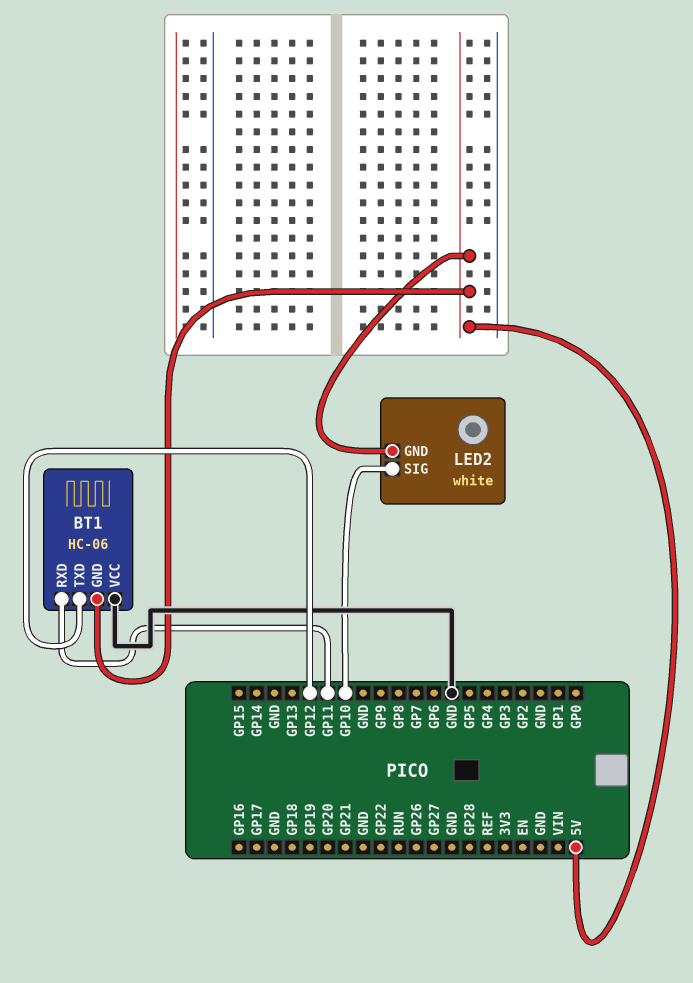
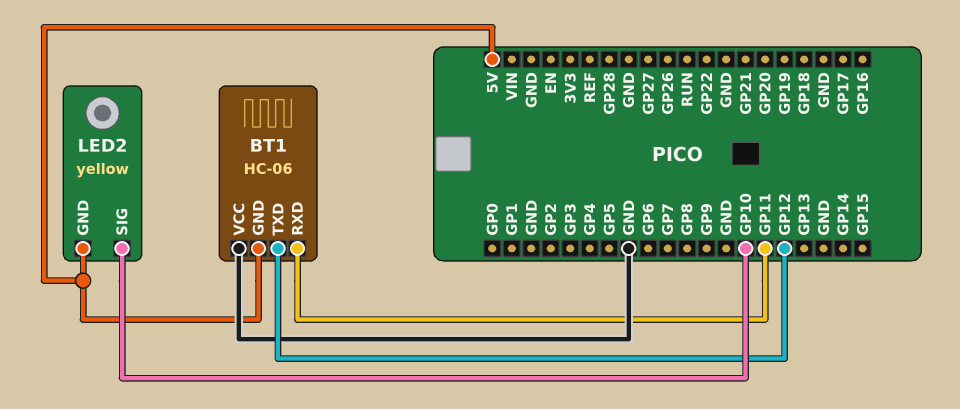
LED2: white -> yellow

